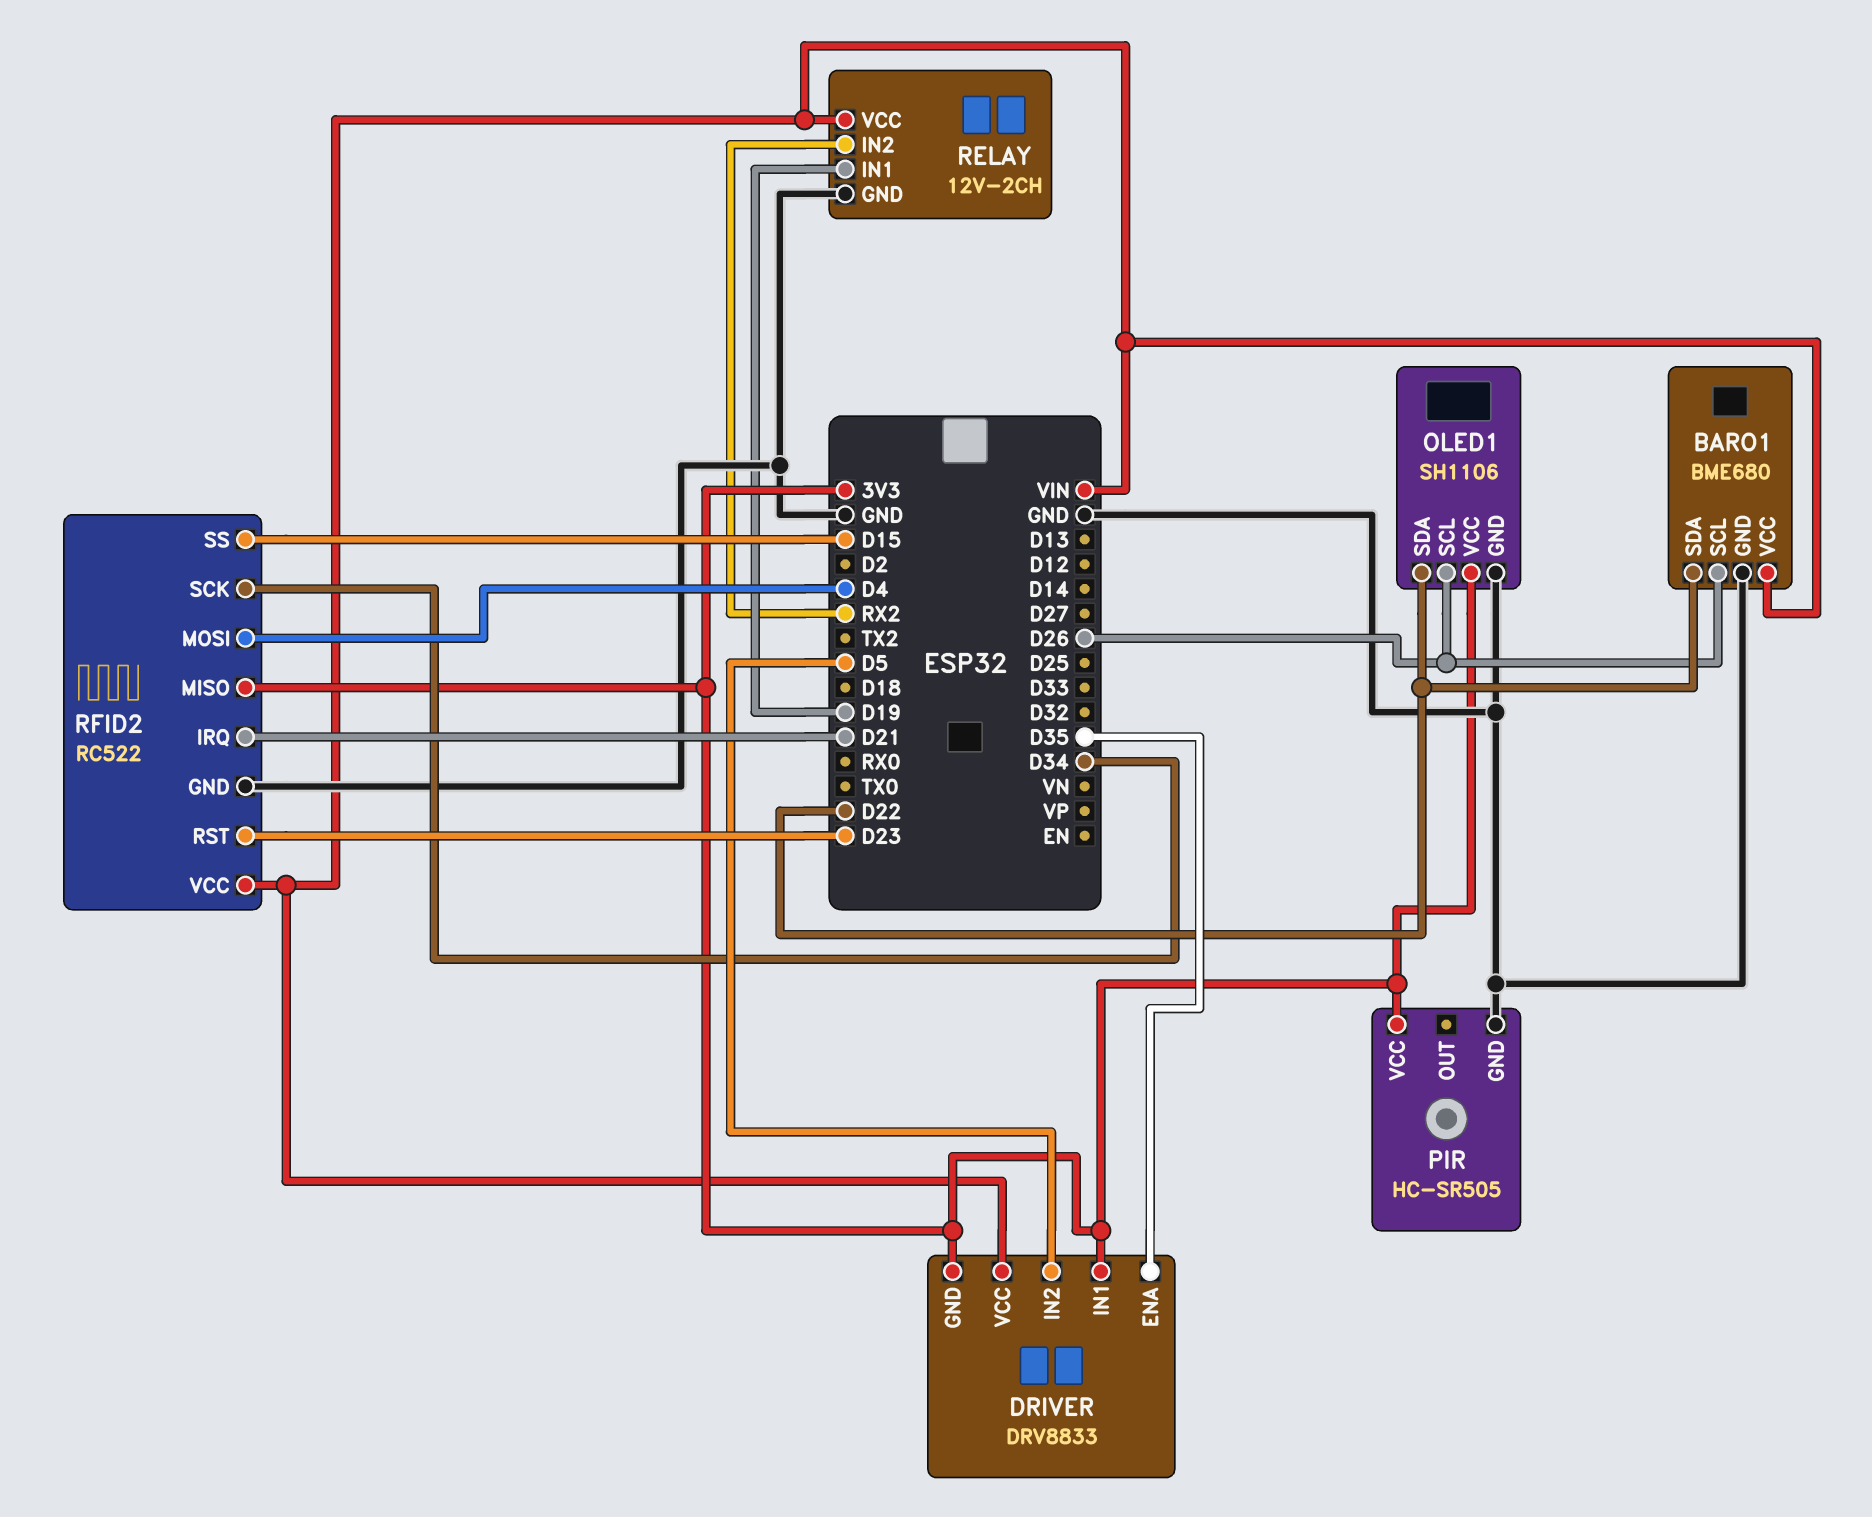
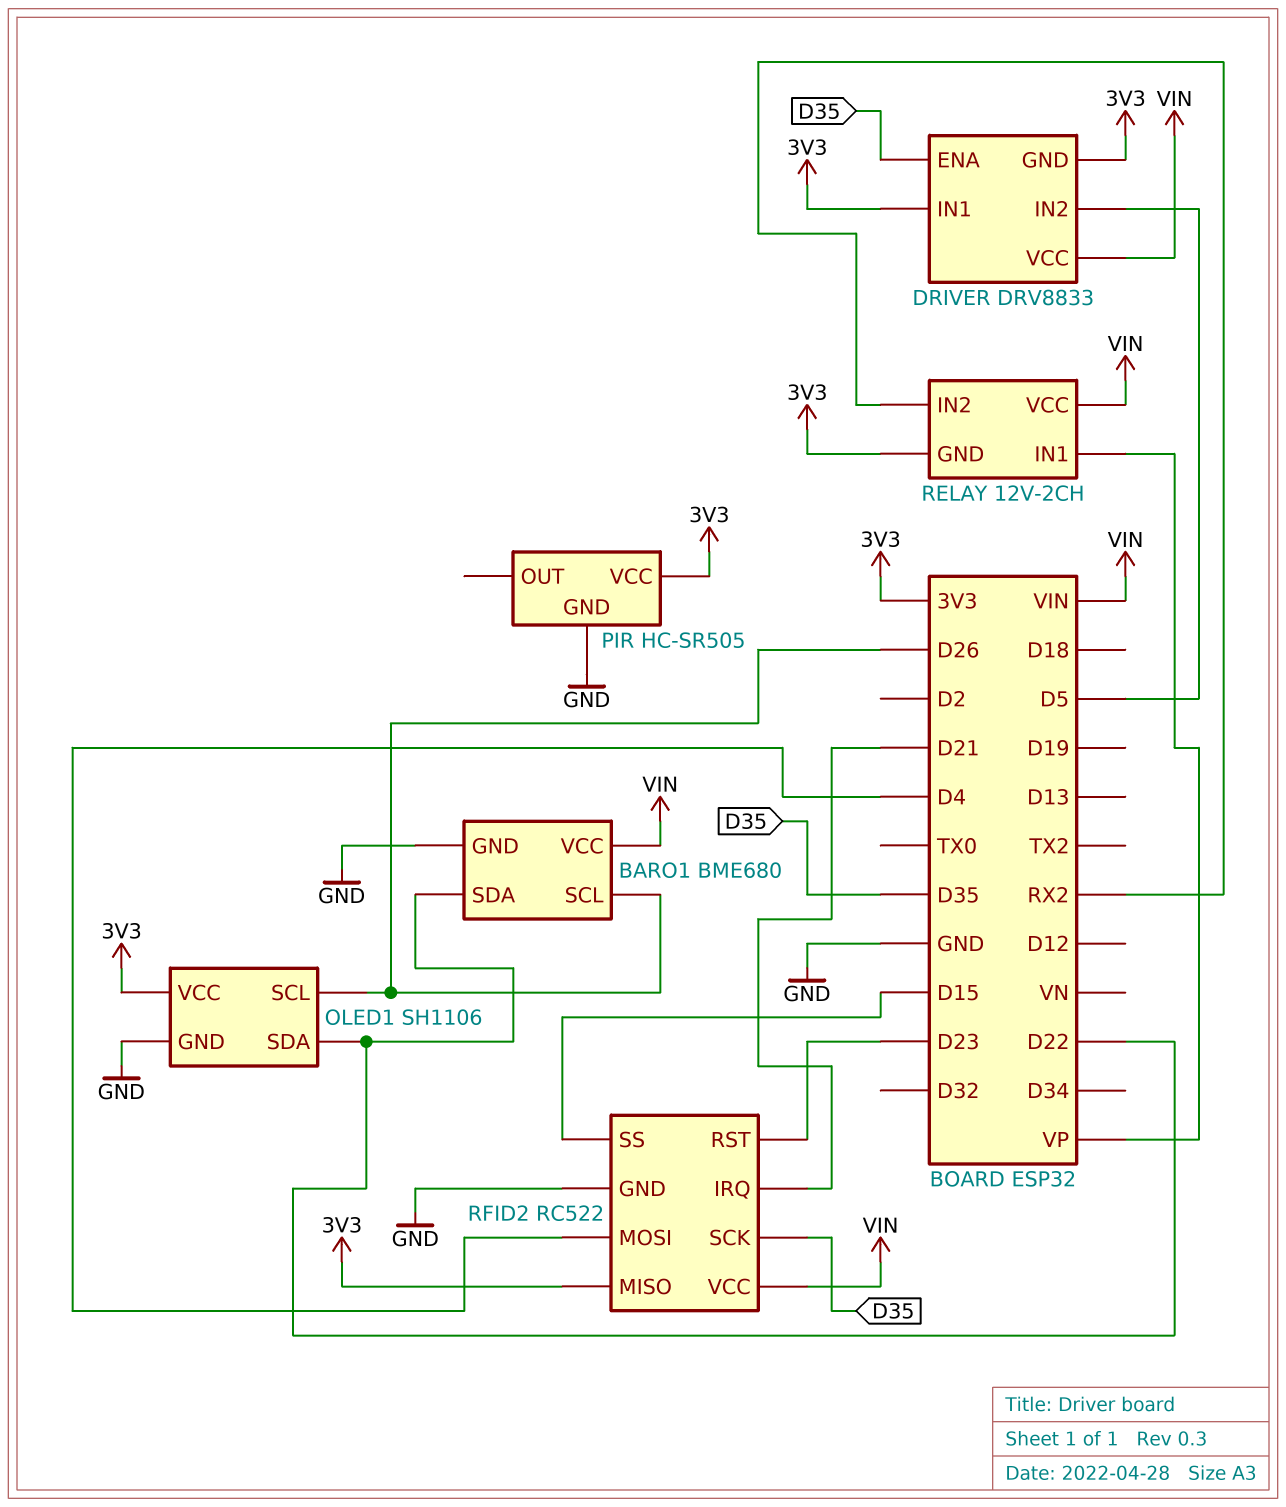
RELAY pin GND: GND -> 3V3
RELAY pin IN1: D19 -> VP
RFID2 pin SCK: D34 -> D35

